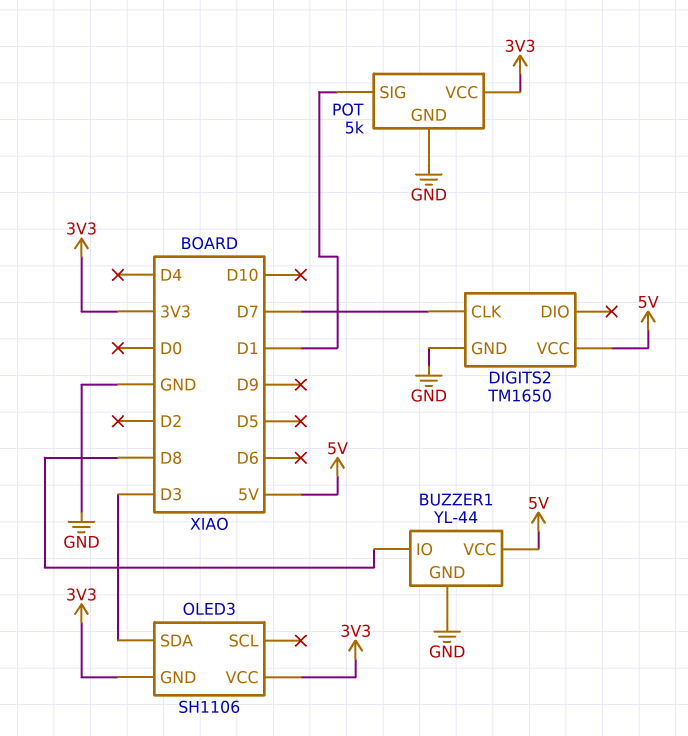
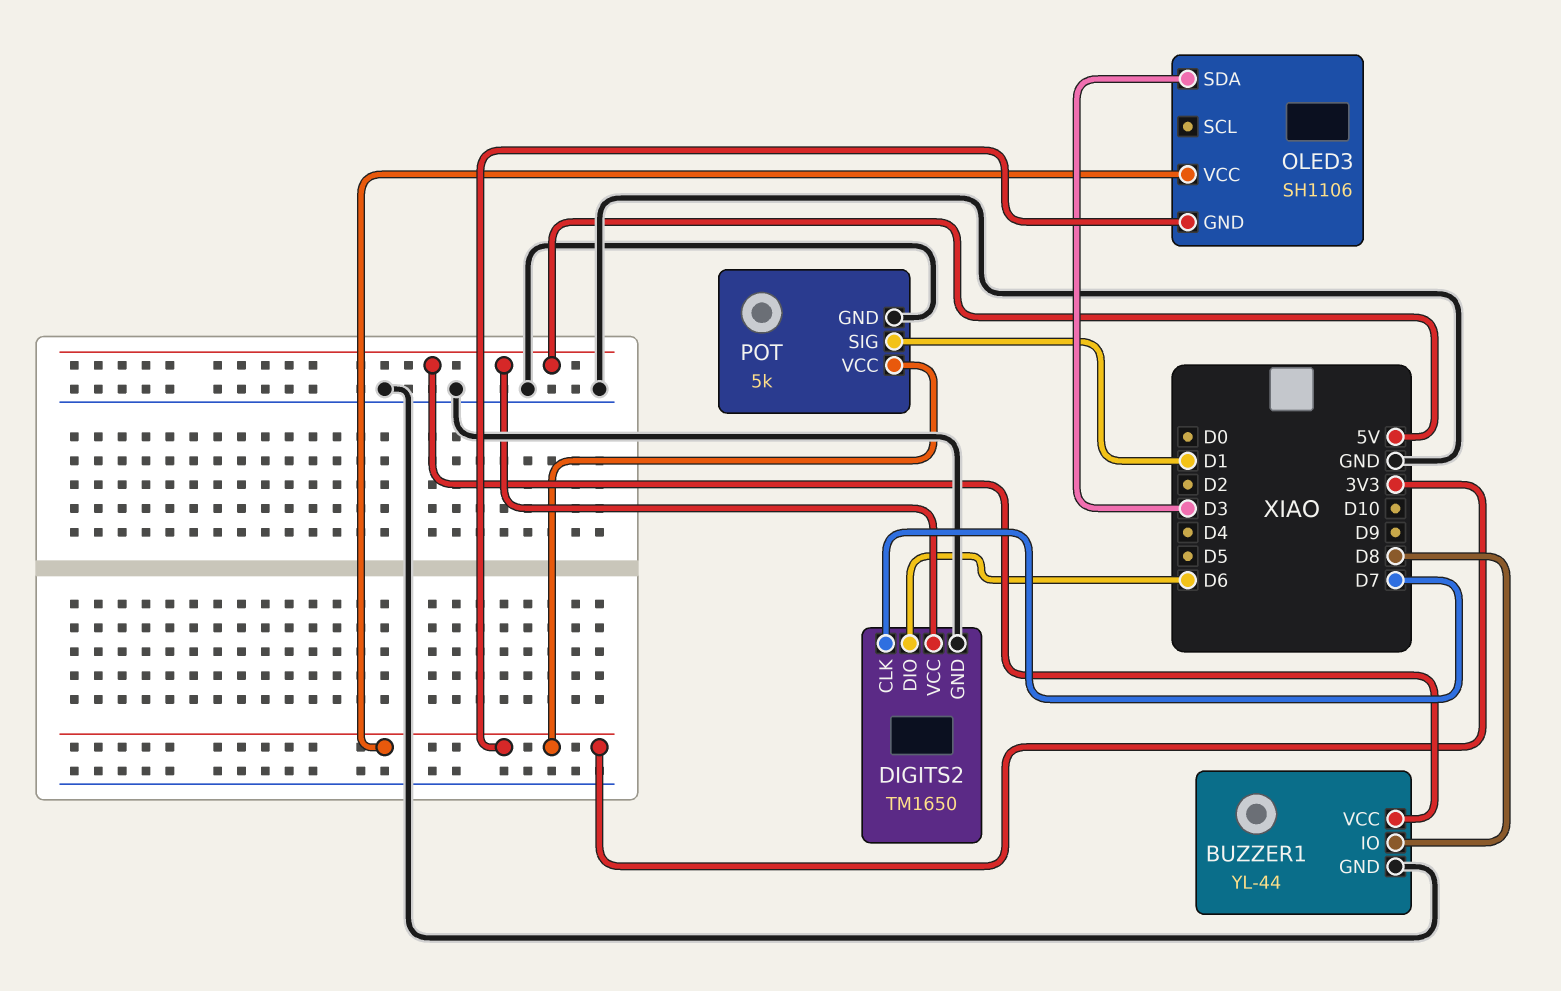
DIGITS2 pin DIO: none -> D6

